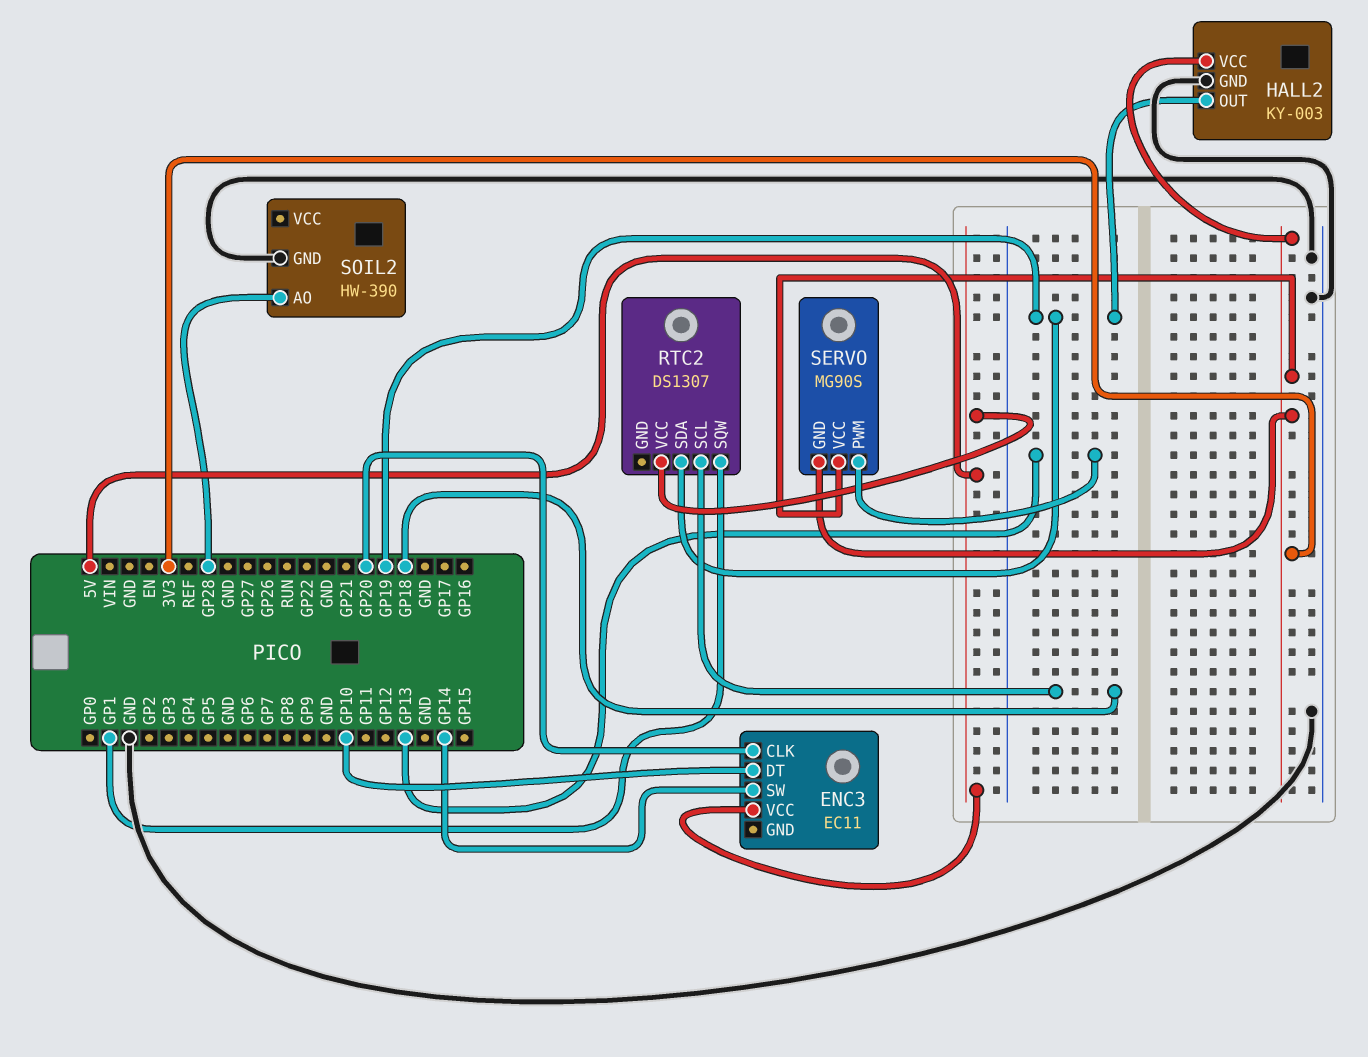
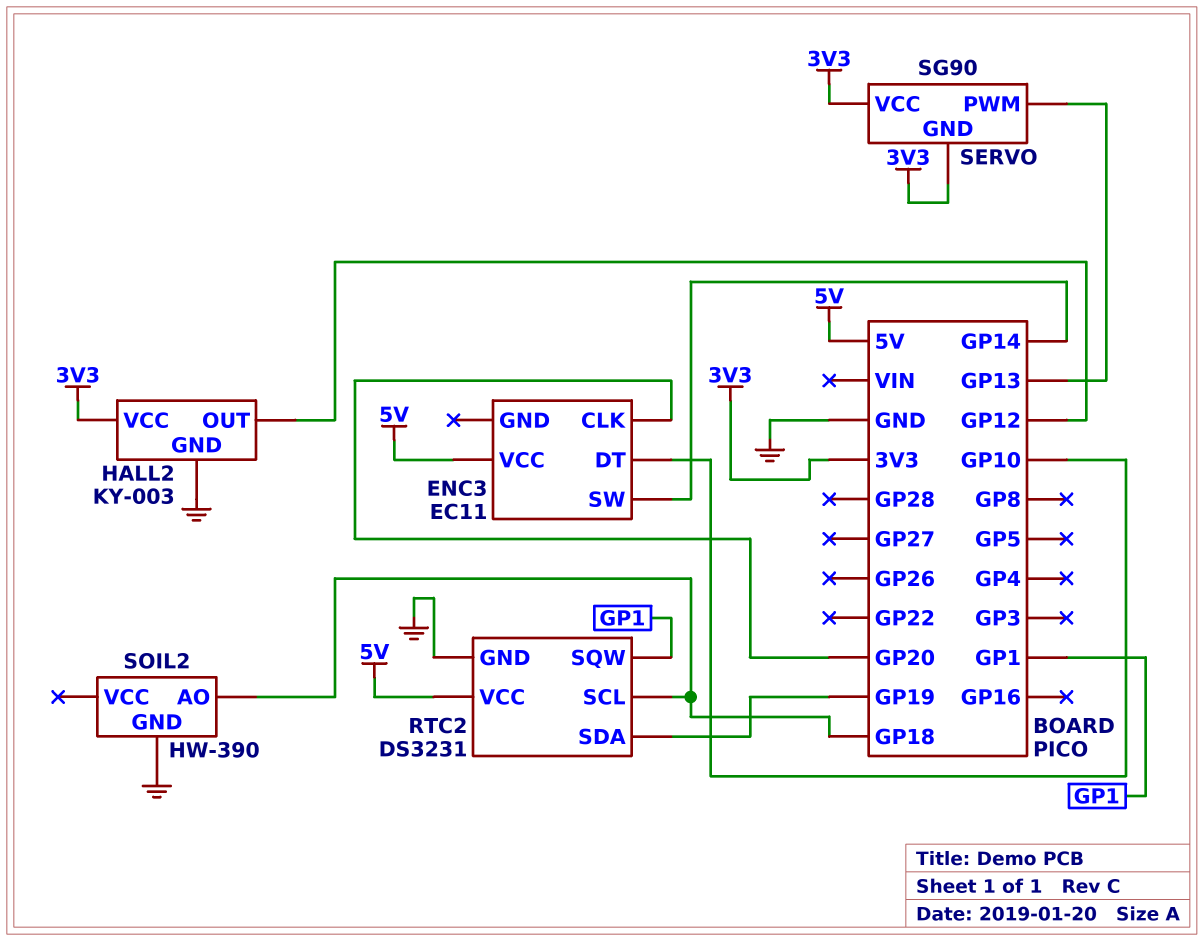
HALL2 pin OUT: GP19 -> GP12
RTC2: DS1307 -> DS3231
RTC2 pin GND: none -> GND
SERVO: MG90S -> SG90
SOIL2 pin AO: GP28 -> GP18

